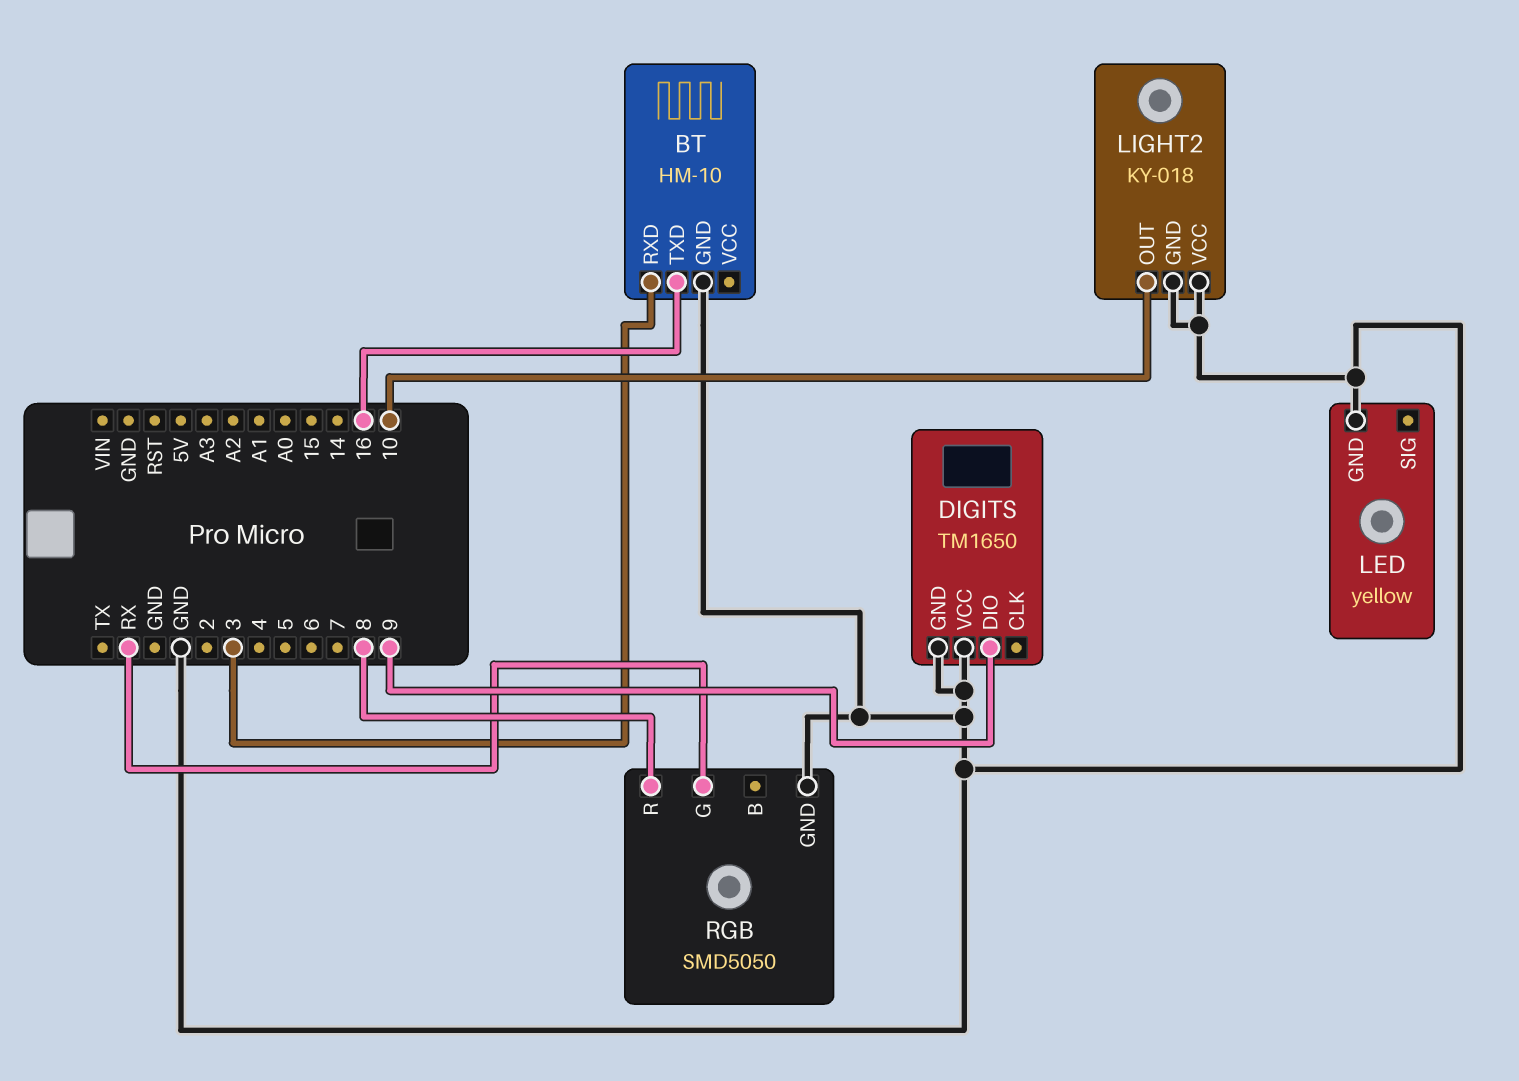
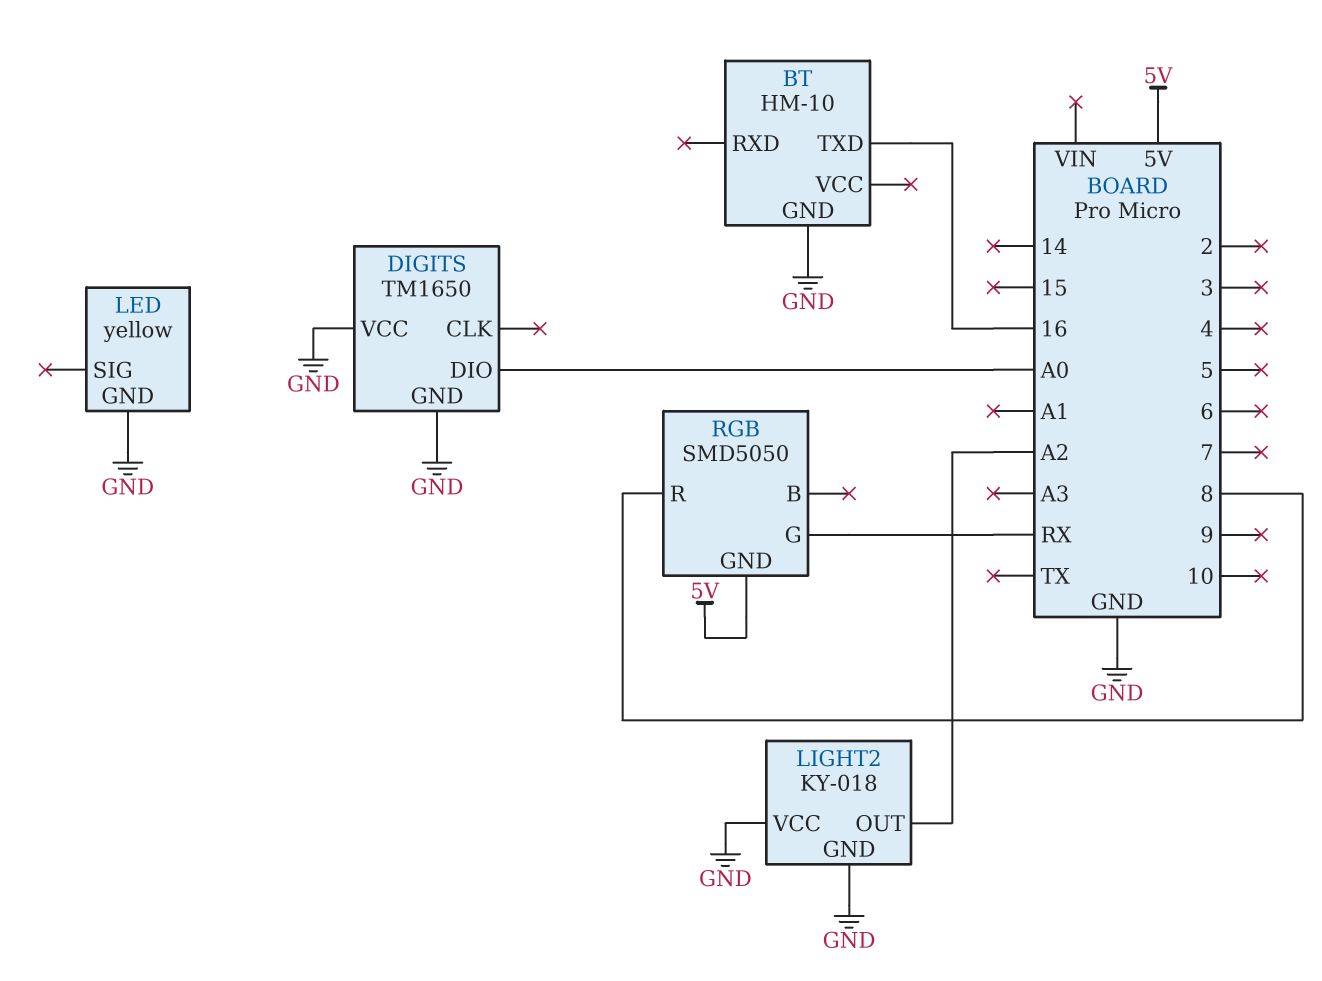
BT pin RXD: 3 -> none
DIGITS pin DIO: 9 -> A0
LIGHT2 pin OUT: 10 -> A2
RGB pin GND: GND -> 5V

